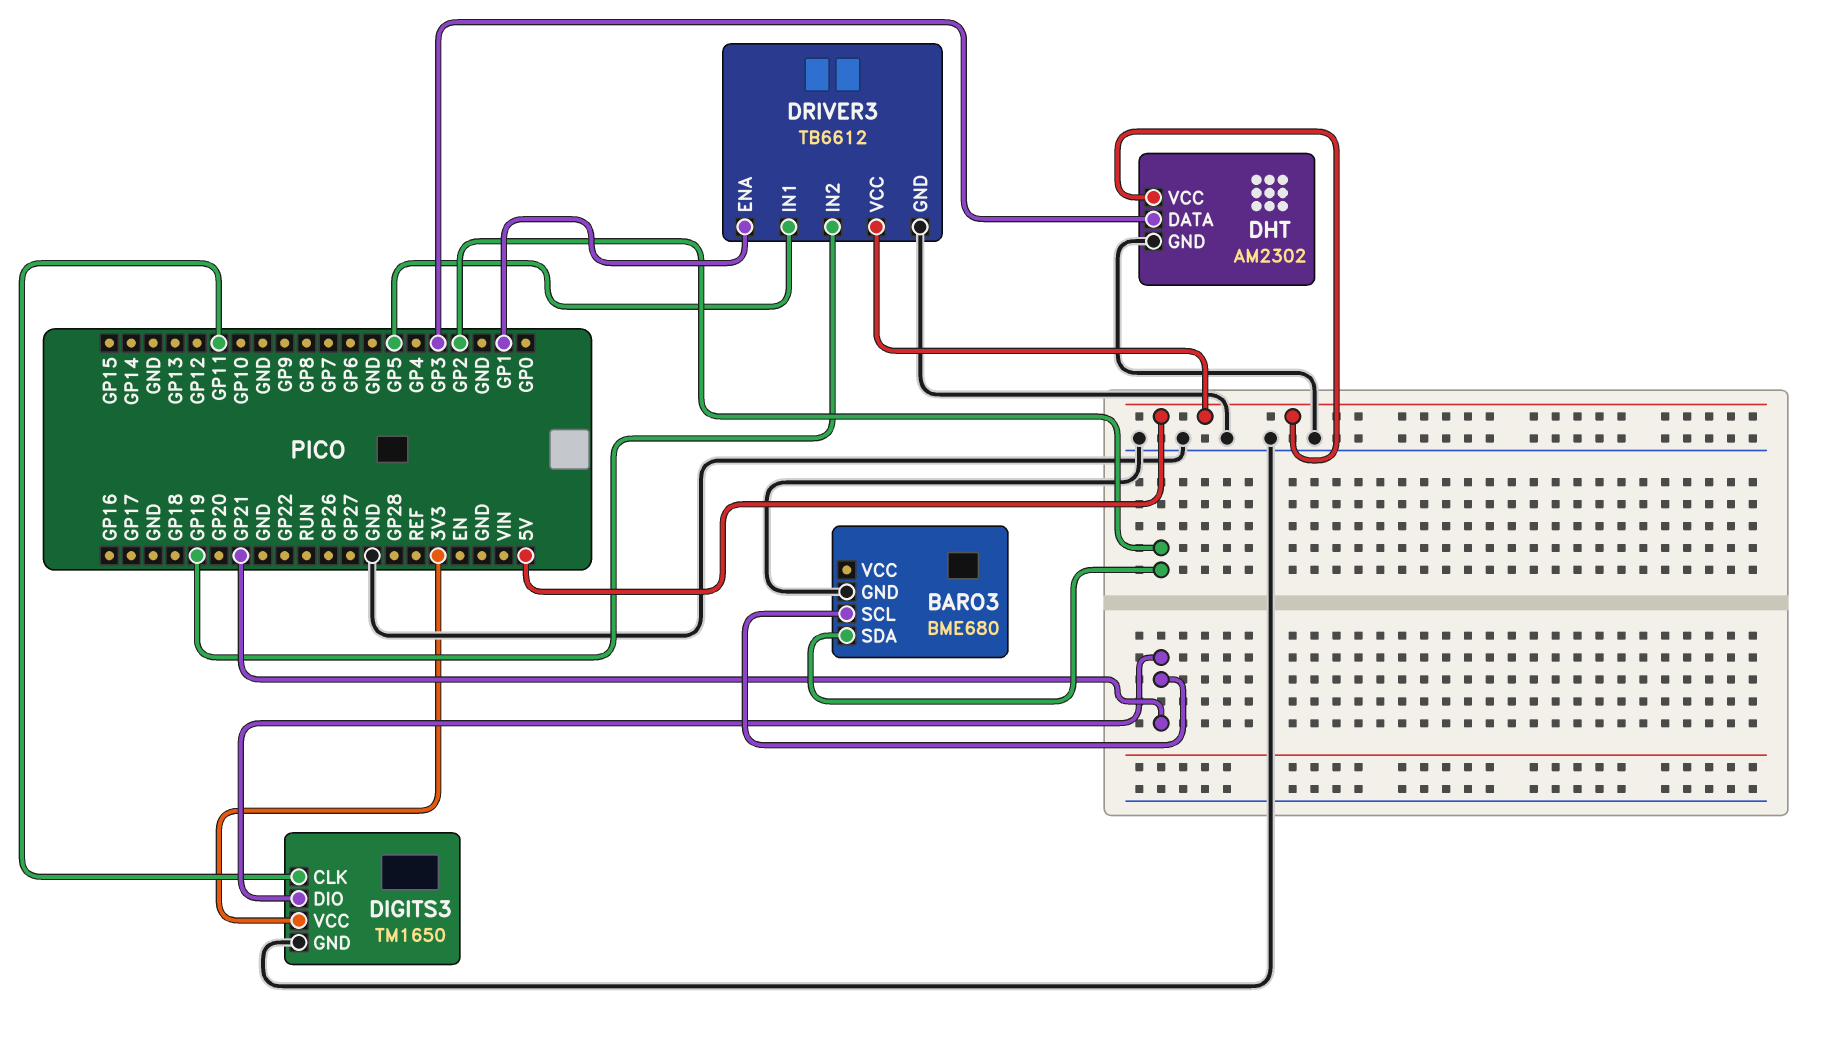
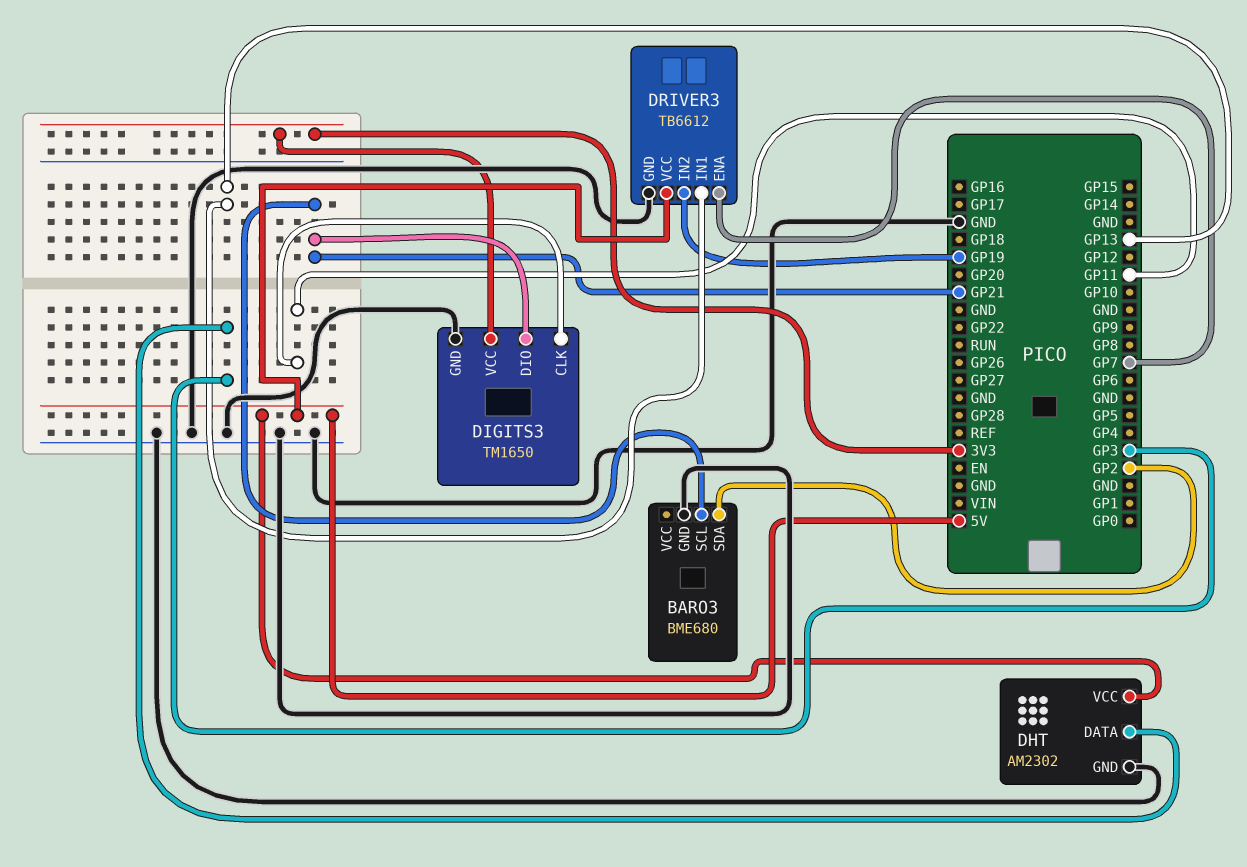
DRIVER3 pin ENA: GP1 -> GP7
DRIVER3 pin IN1: GP5 -> GP13

